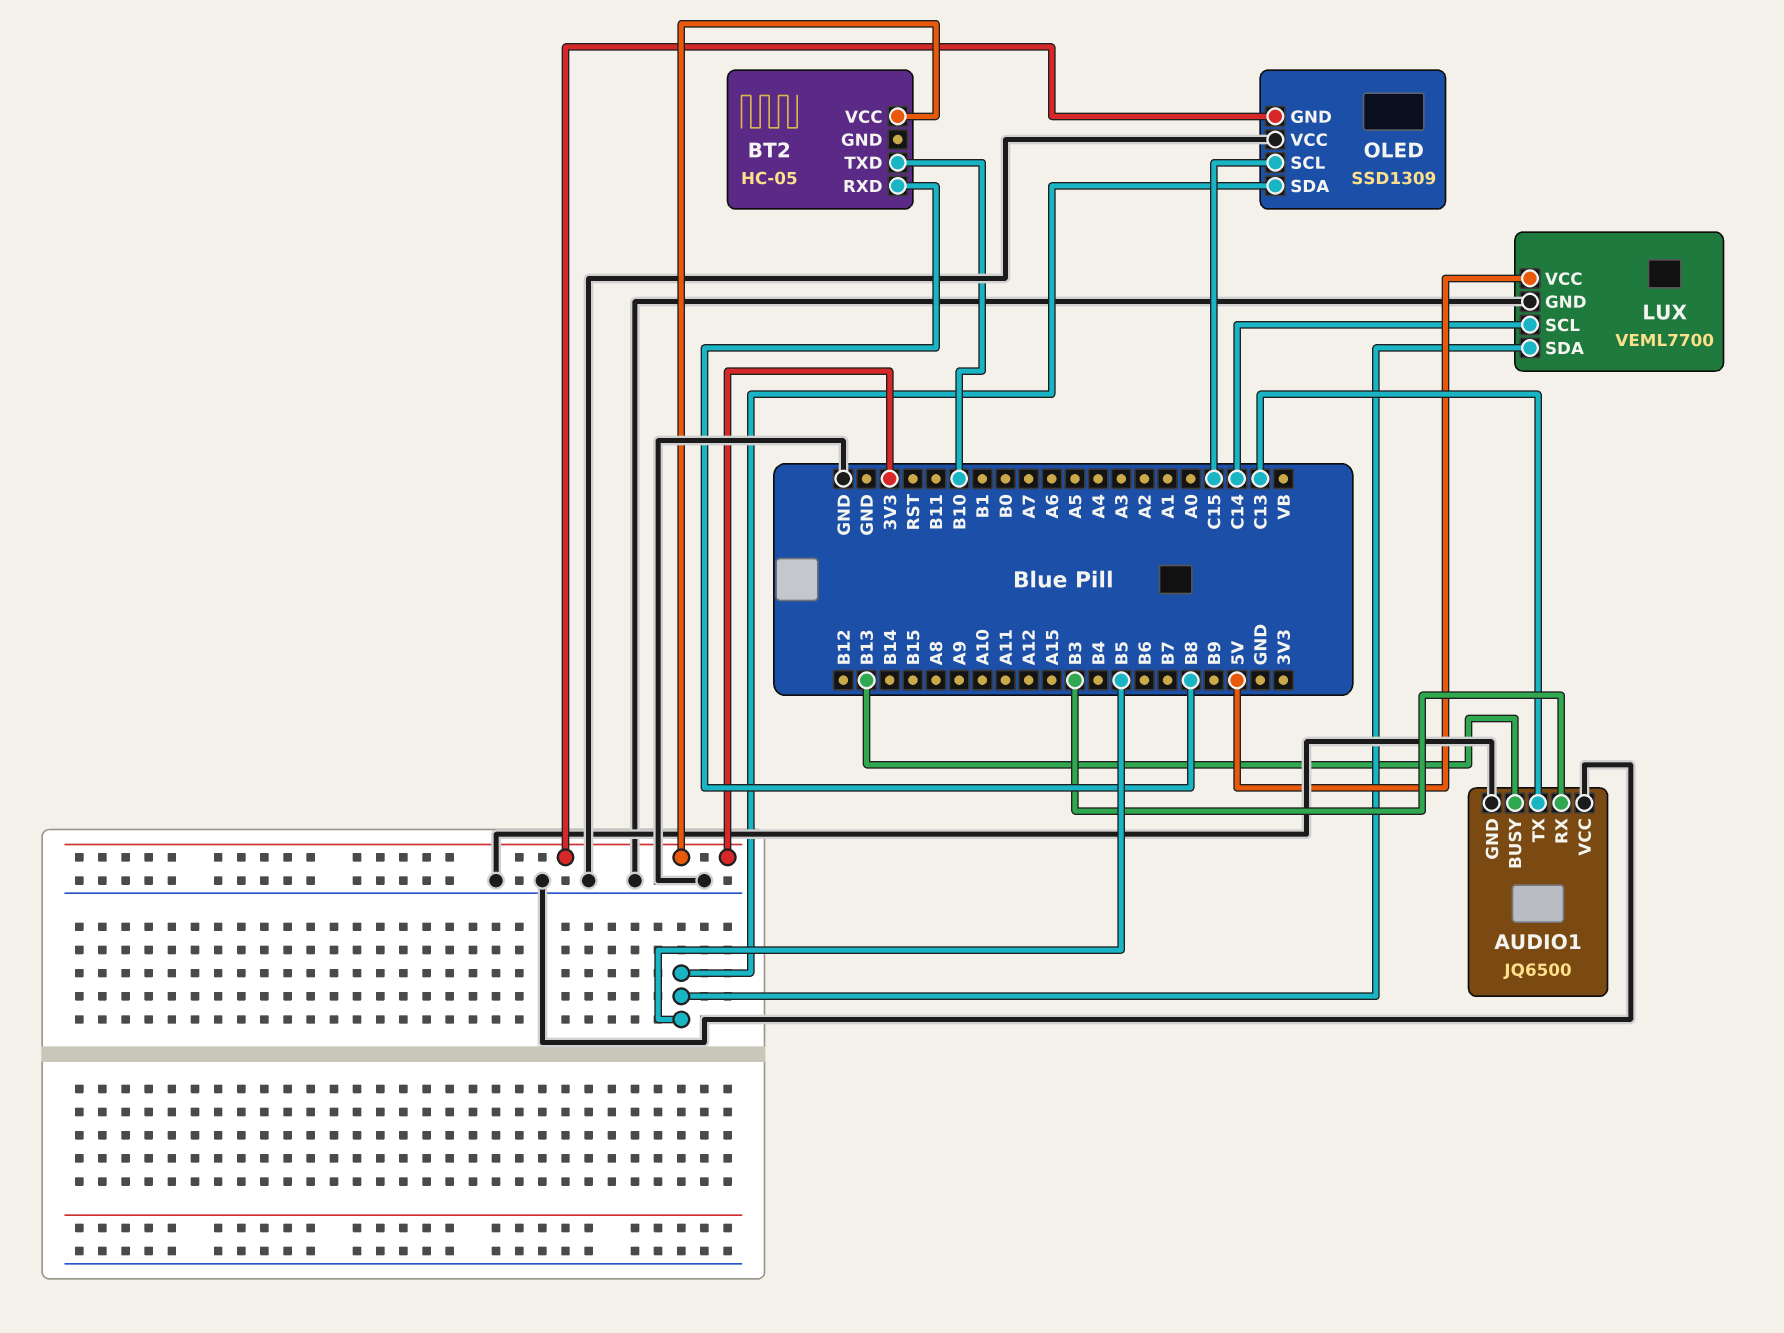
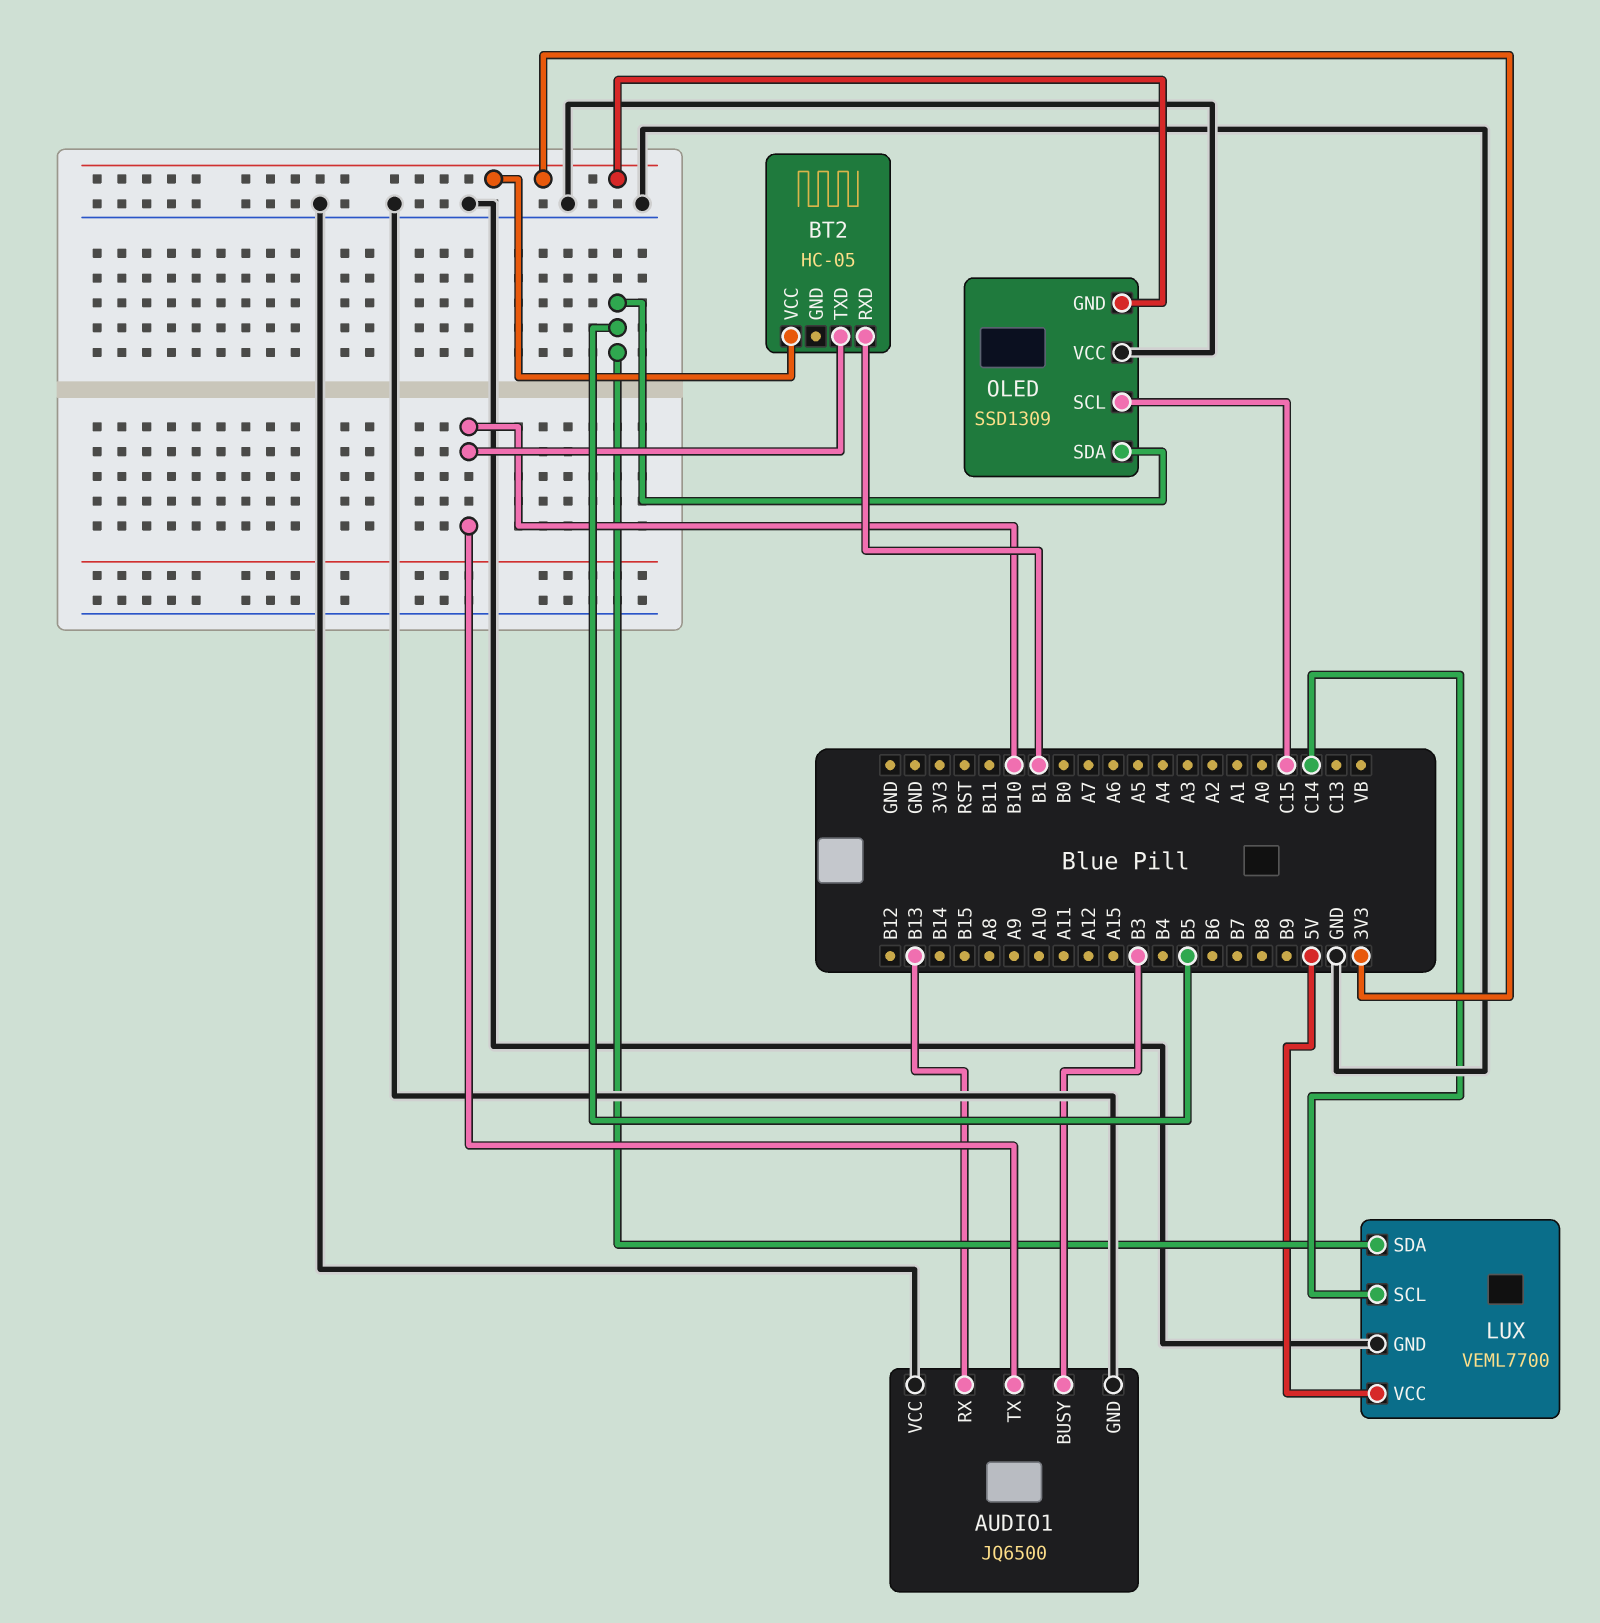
AUDIO1 pin BUSY: B13 -> B3
AUDIO1 pin RX: B3 -> B13
AUDIO1 pin TX: C13 -> B10
BT2 pin RXD: B8 -> B1

